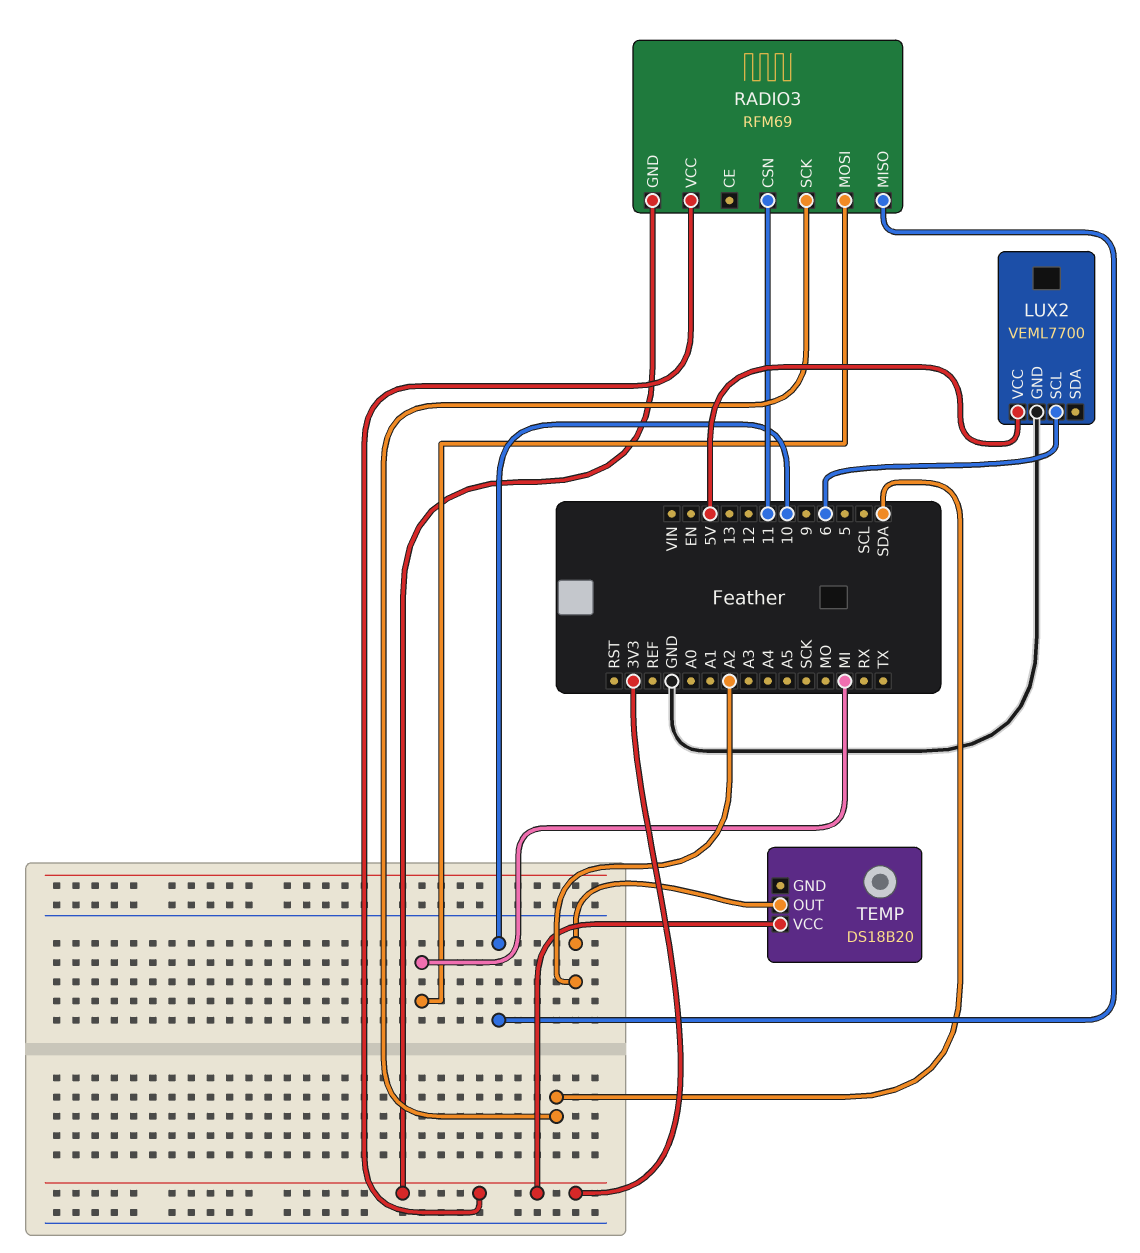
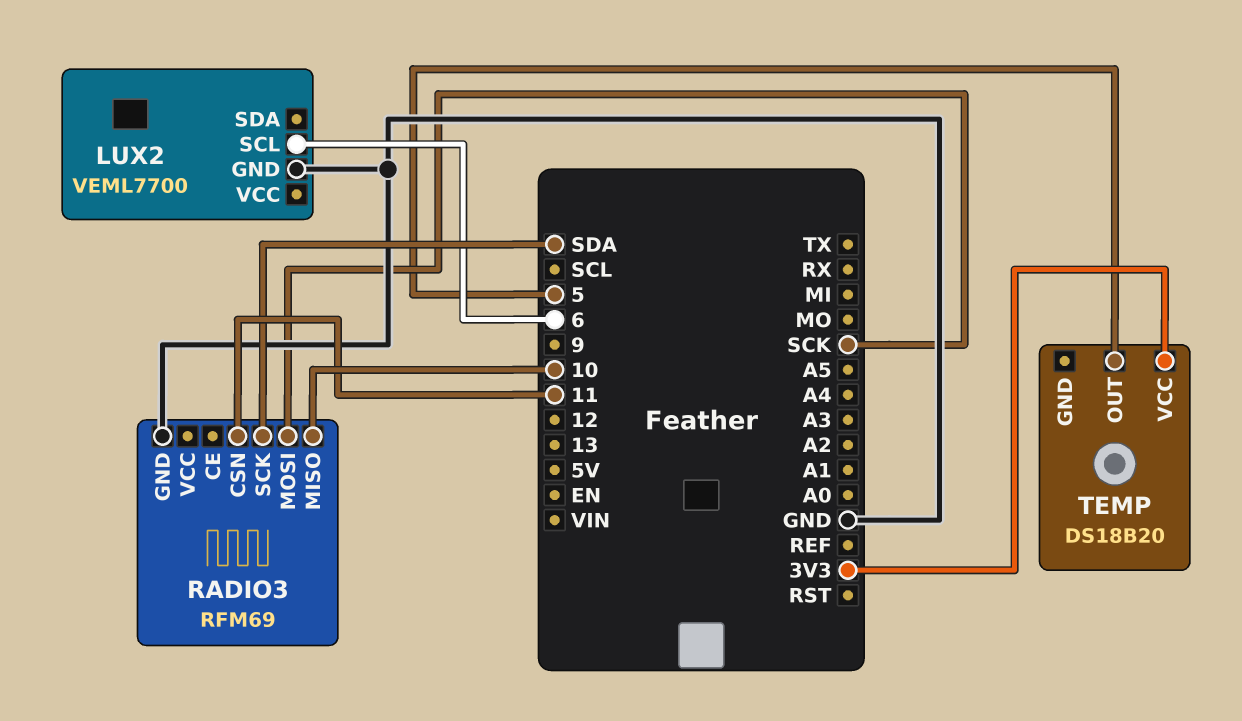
LUX2 pin VCC: 5V -> none
RADIO3 pin GND: 3V3 -> GND
RADIO3 pin MOSI: MI -> SCK
RADIO3 pin VCC: 3V3 -> none
TEMP pin OUT: A2 -> 5

